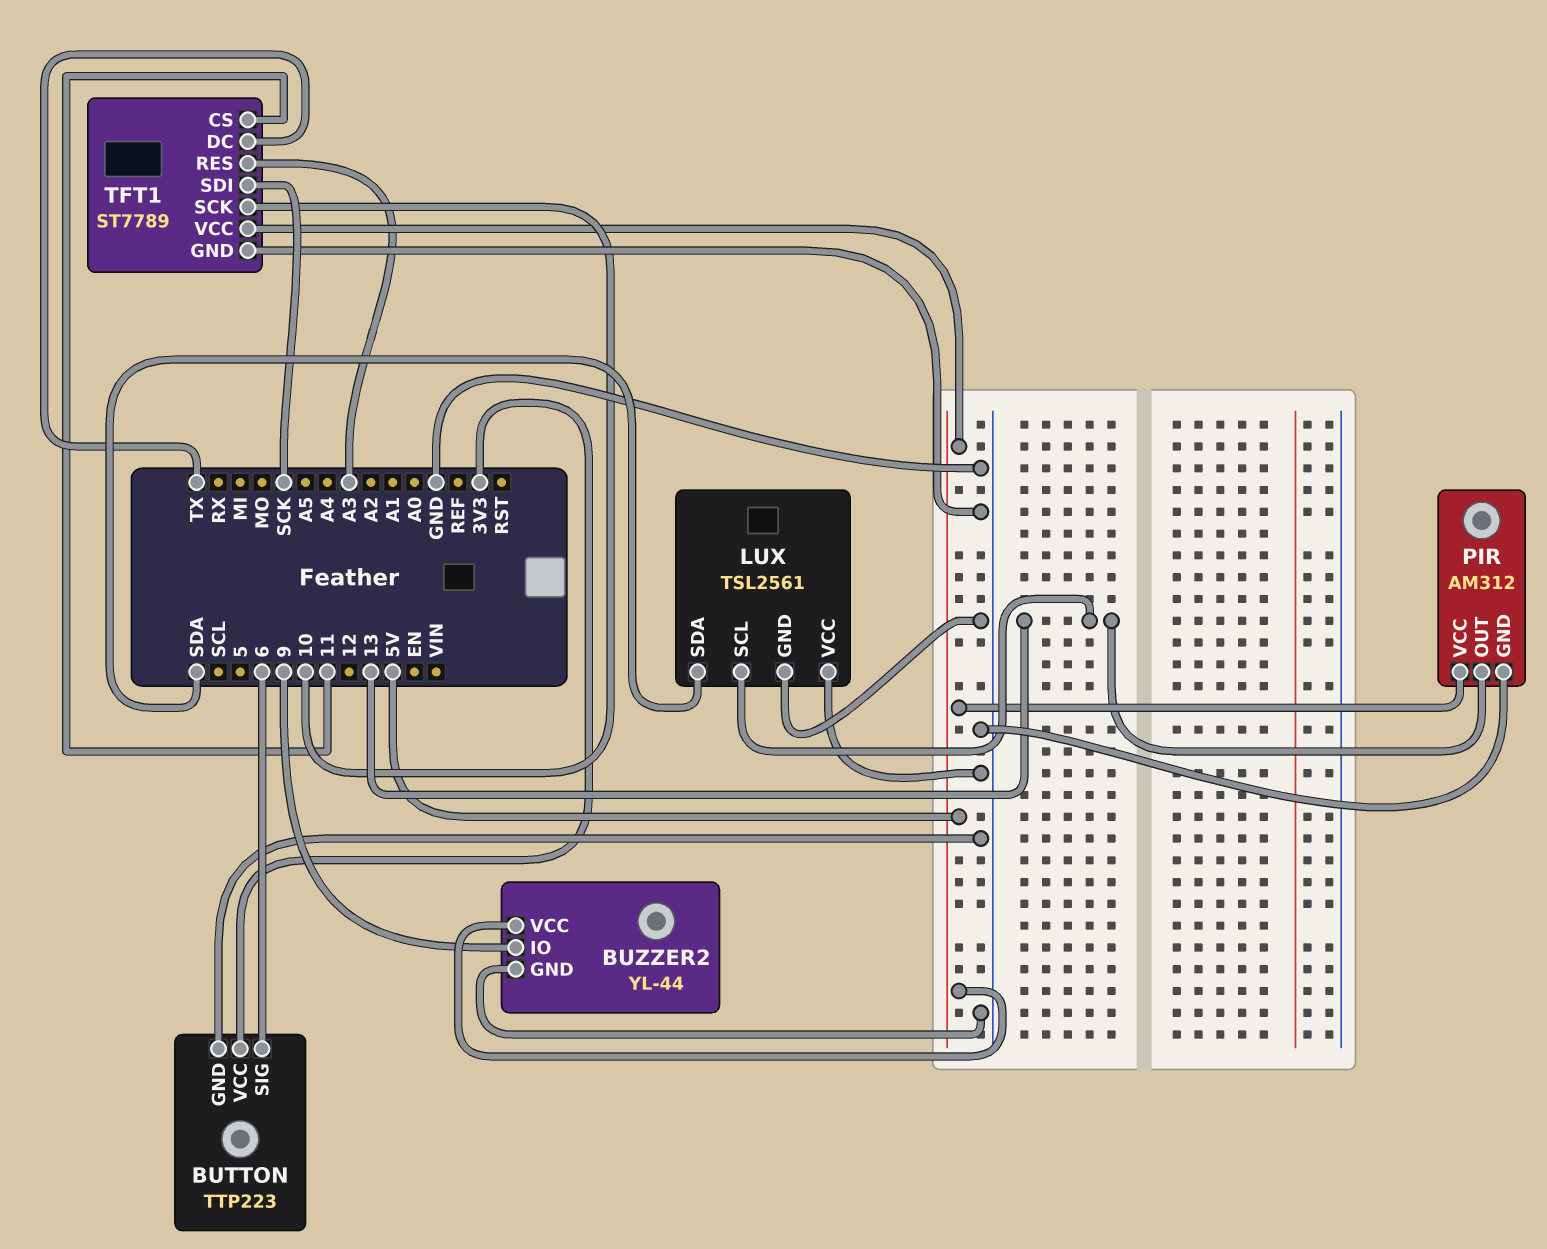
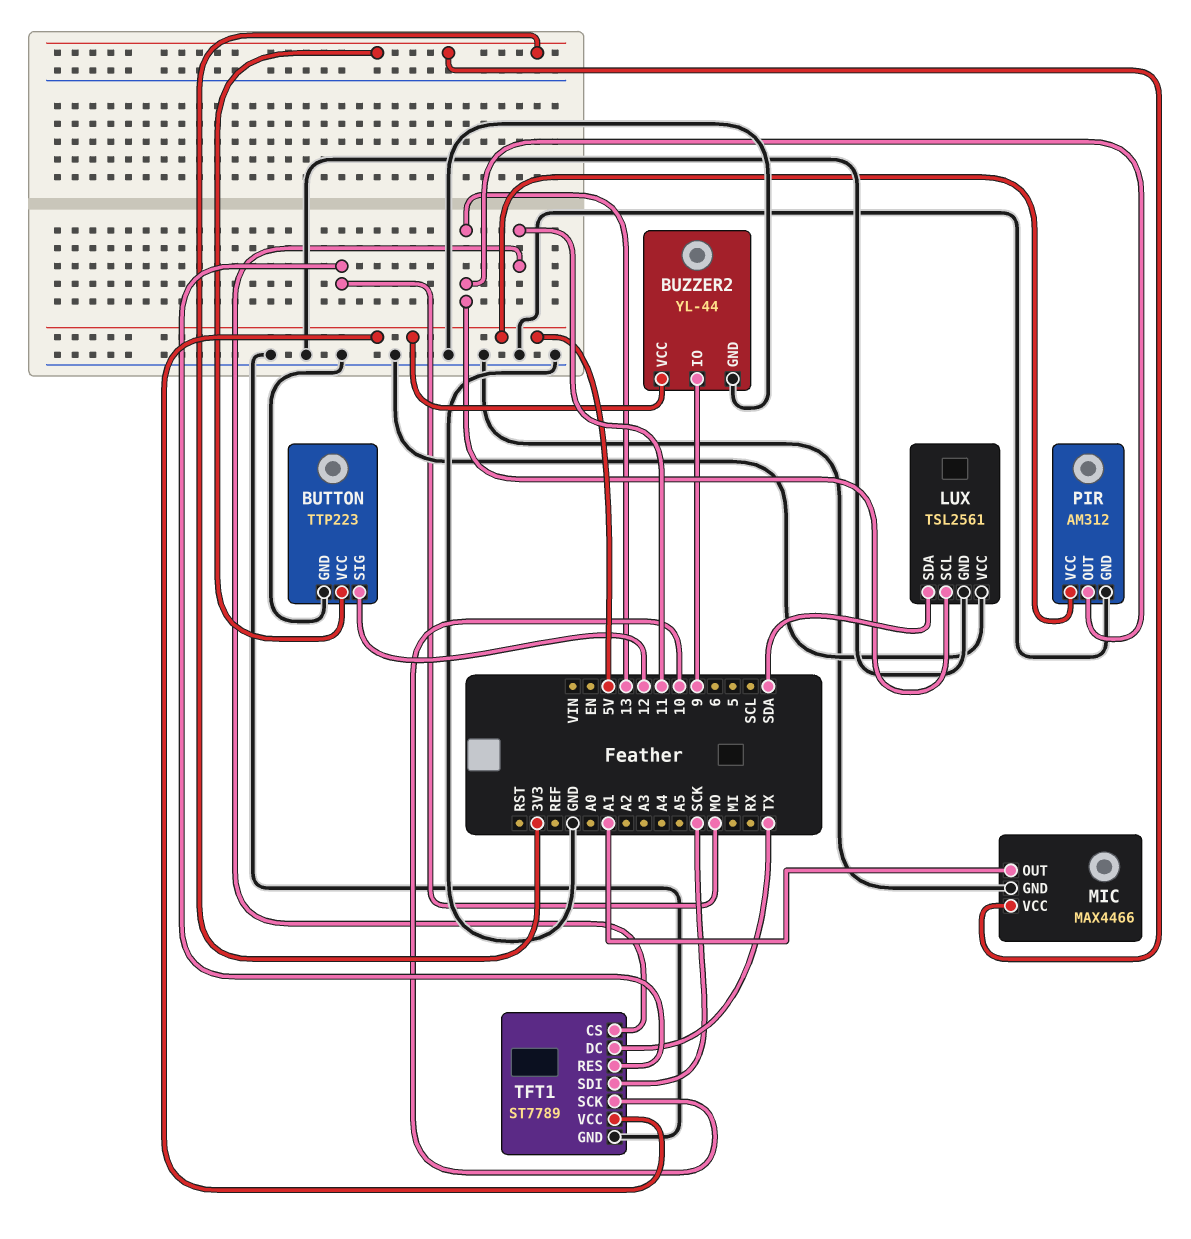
BUTTON pin SIG: 6 -> 12
MIC: none -> MAX4466
MIC pin GND: none -> GND
MIC pin OUT: none -> A1
MIC pin VCC: none -> 3V3
TFT1 pin RES: A3 -> MO

